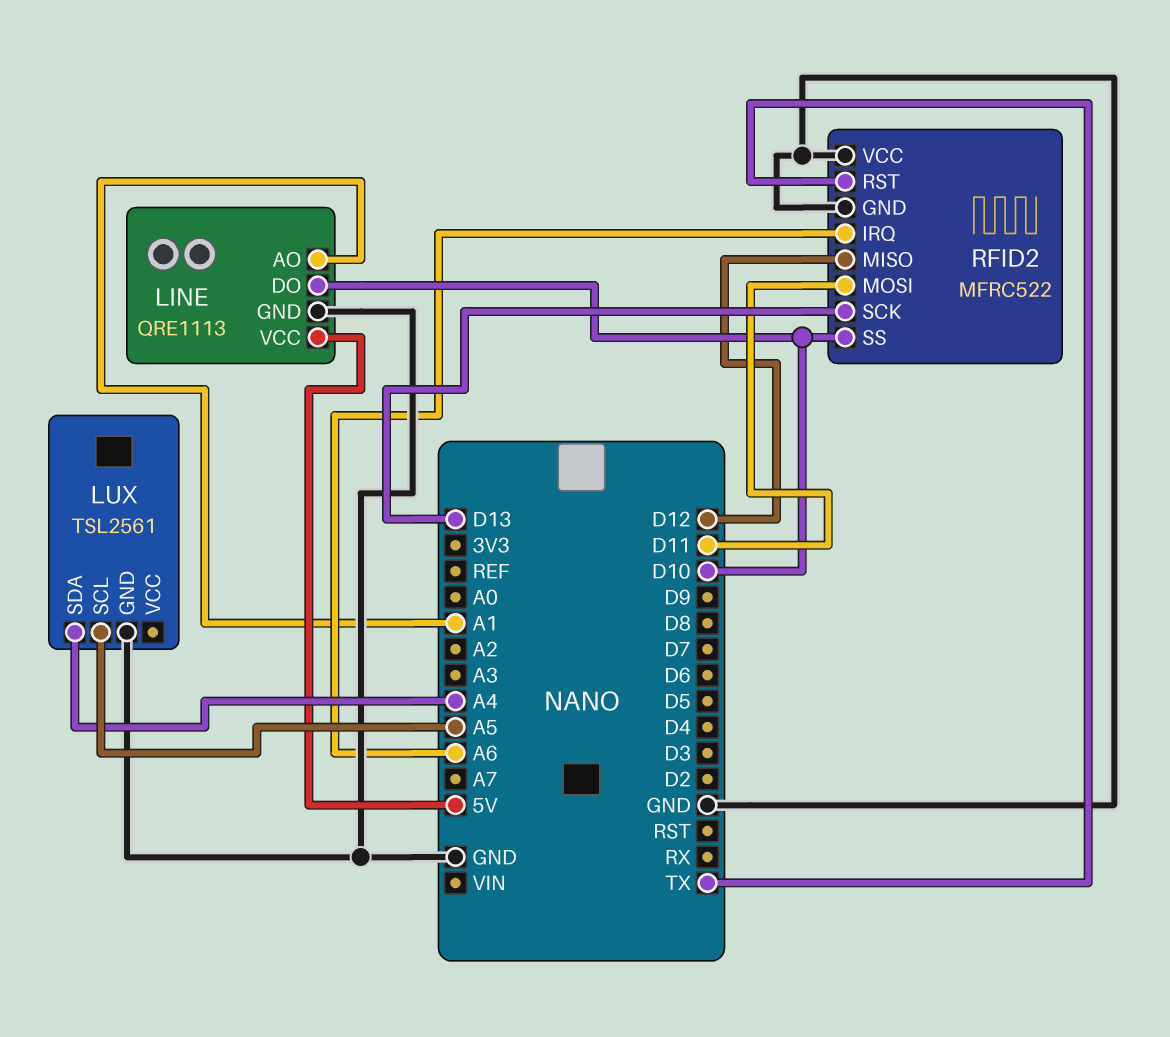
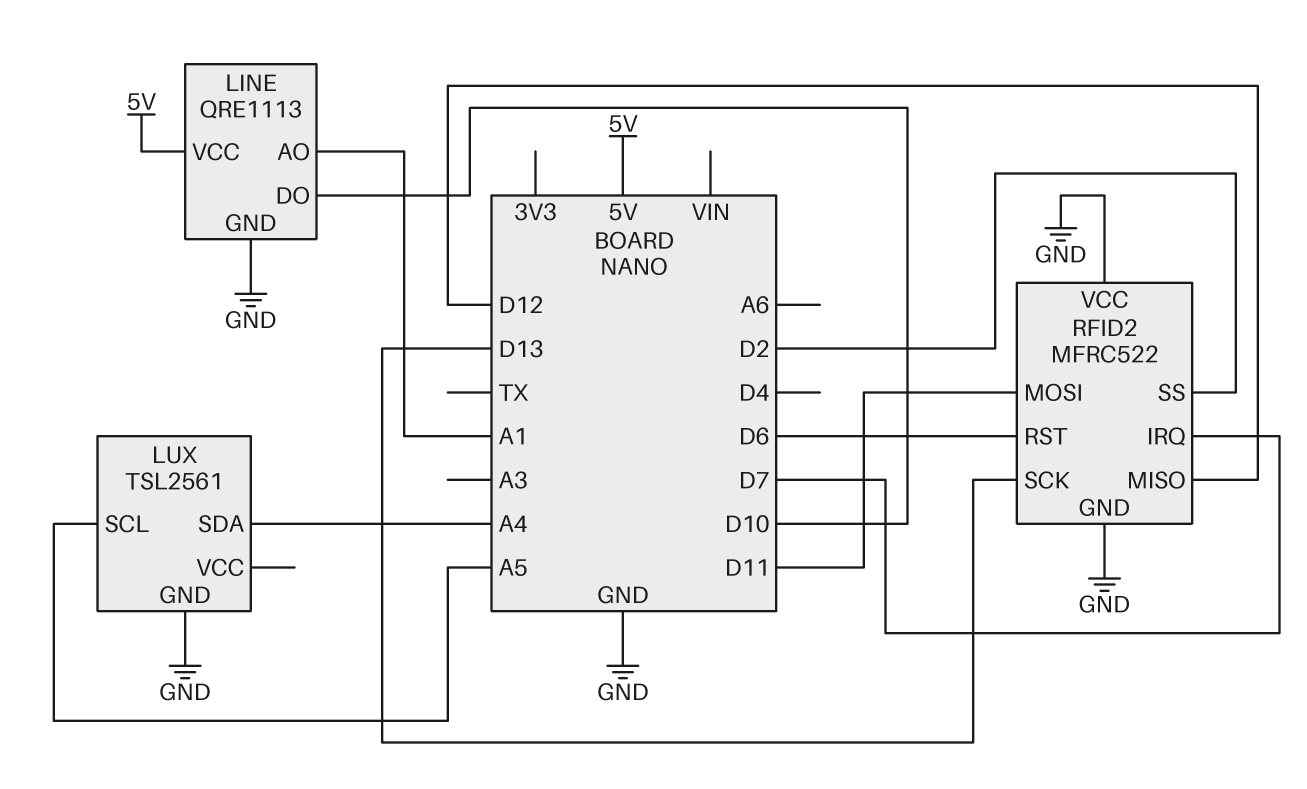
RFID2 pin IRQ: A6 -> D7
RFID2 pin RST: TX -> D6
RFID2 pin SS: D10 -> D2

